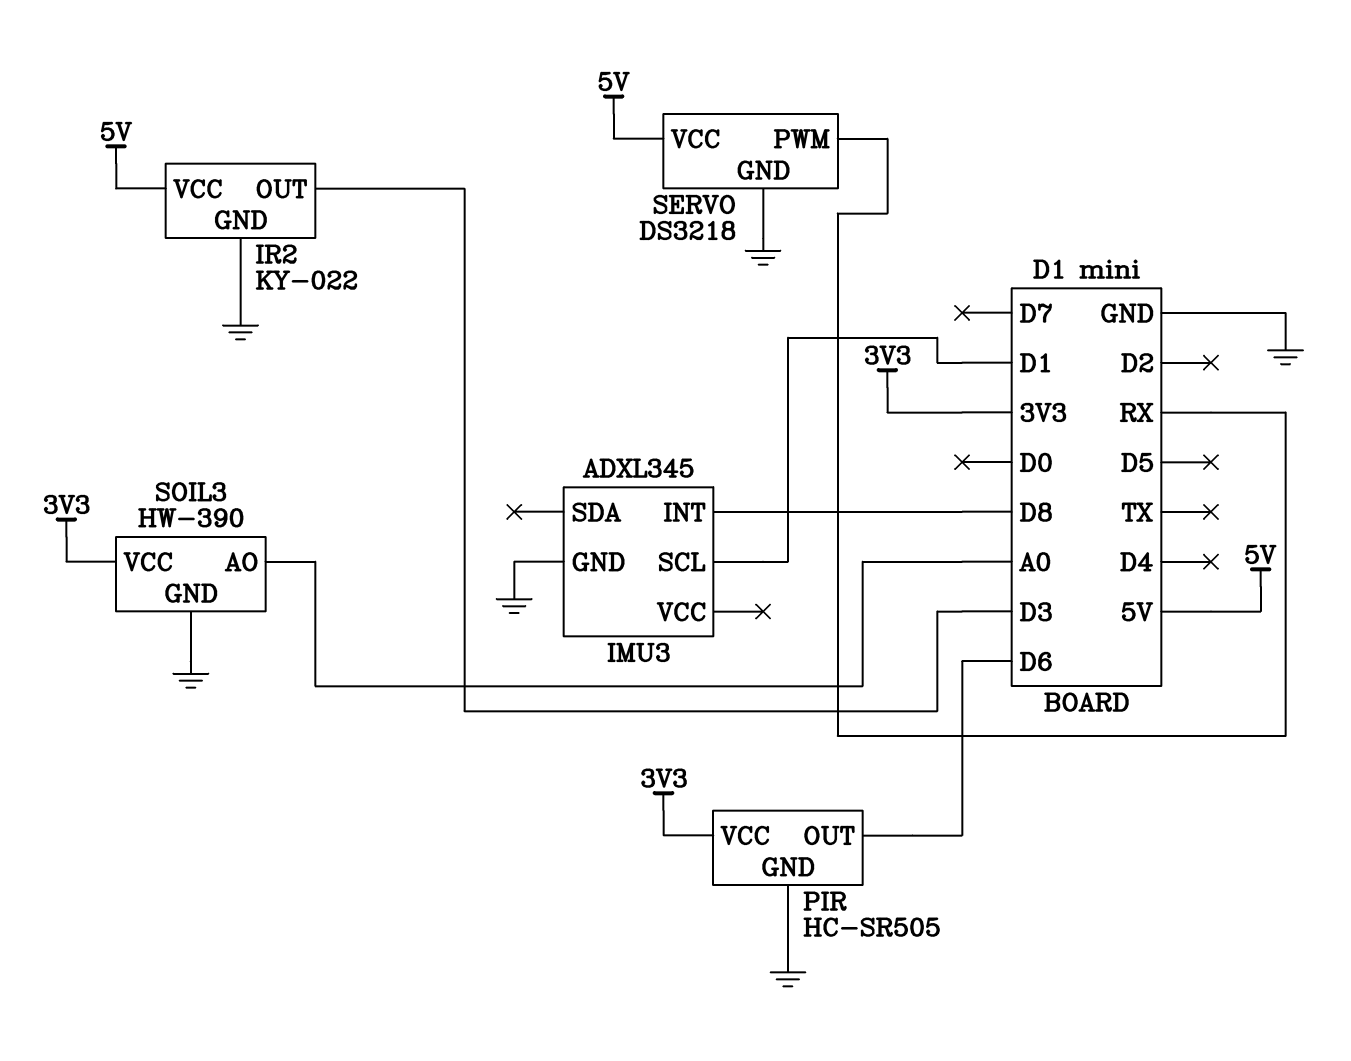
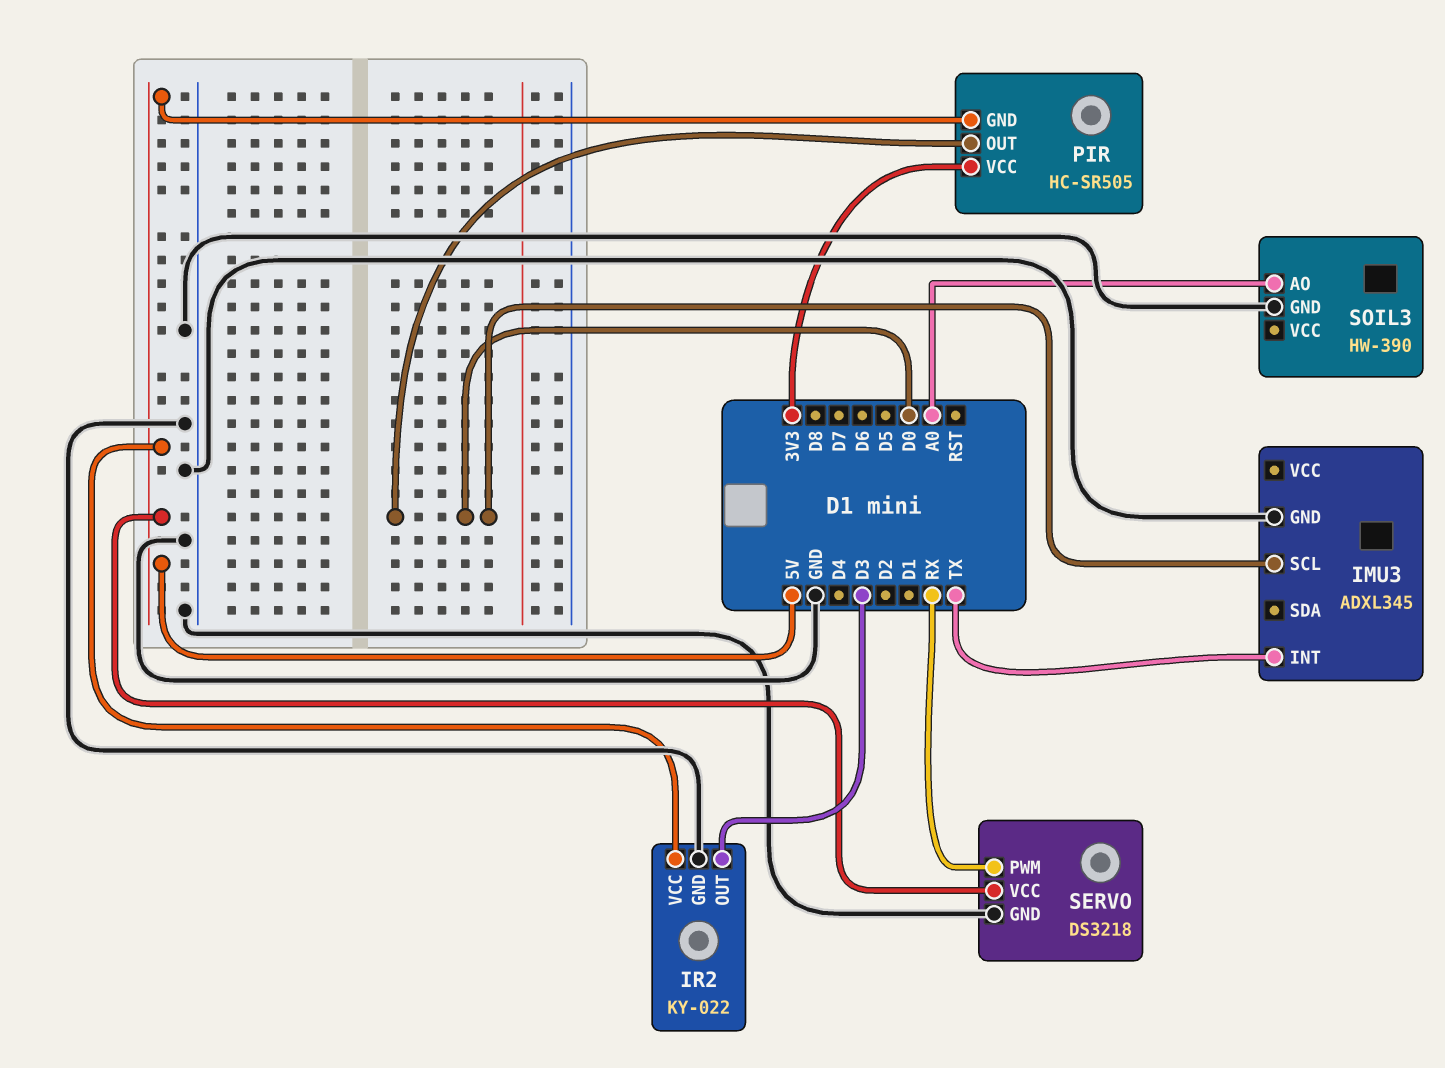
IMU3 pin INT: D8 -> TX
IMU3 pin SCL: D1 -> D0
PIR pin GND: GND -> 5V
PIR pin OUT: D6 -> D0
SOIL3 pin VCC: 3V3 -> none

